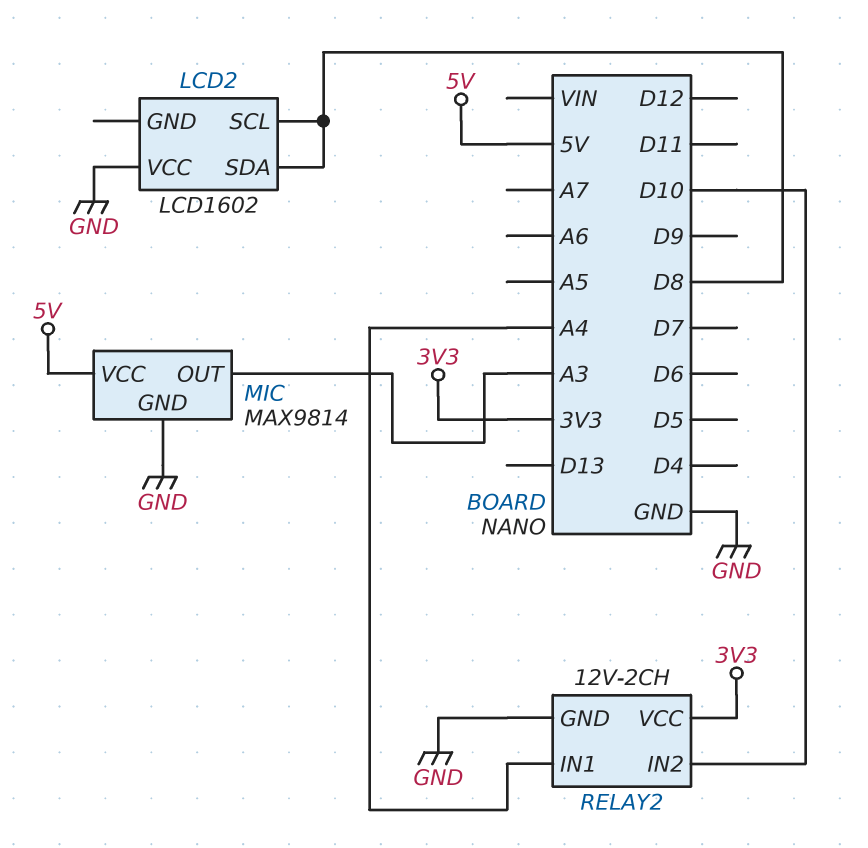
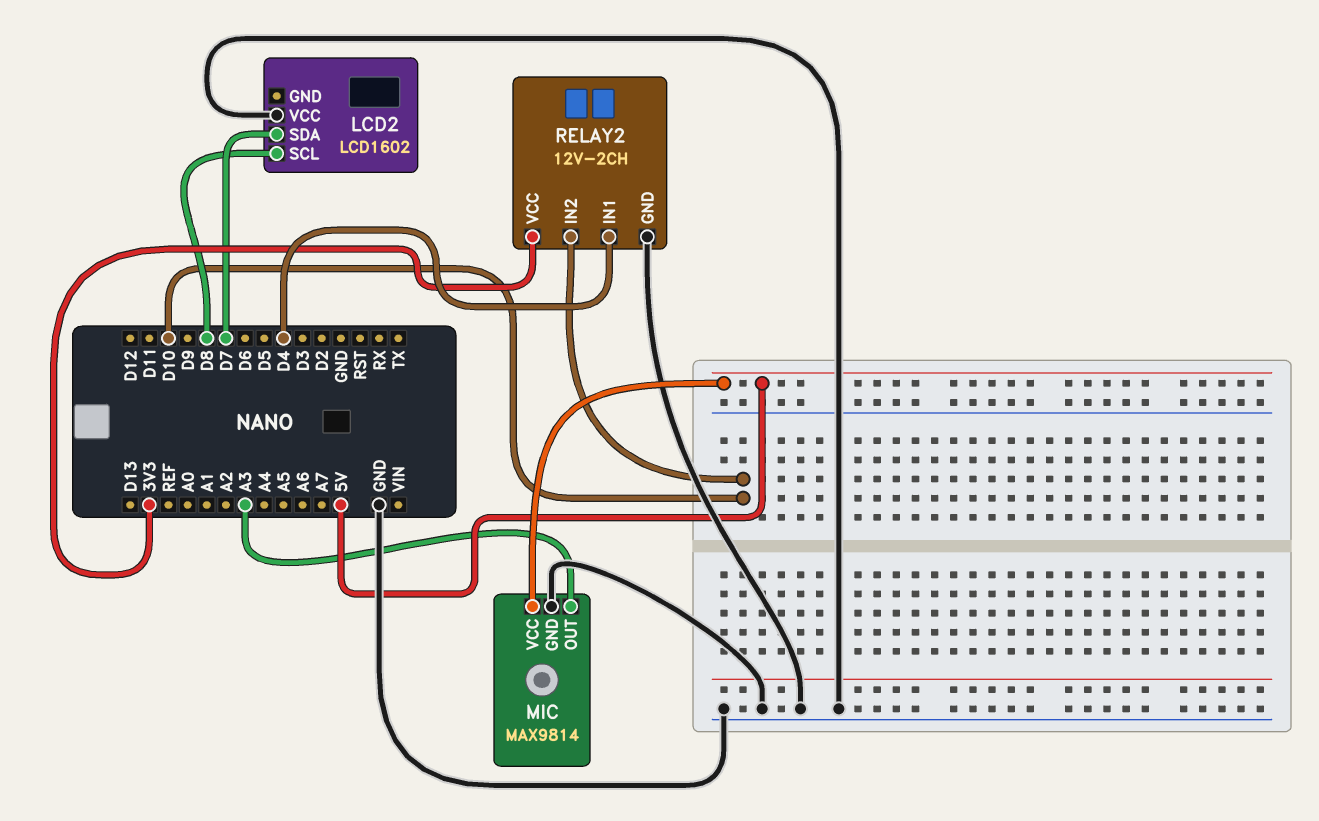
LCD2 pin SDA: D8 -> D7
RELAY2 pin IN1: A4 -> D4

